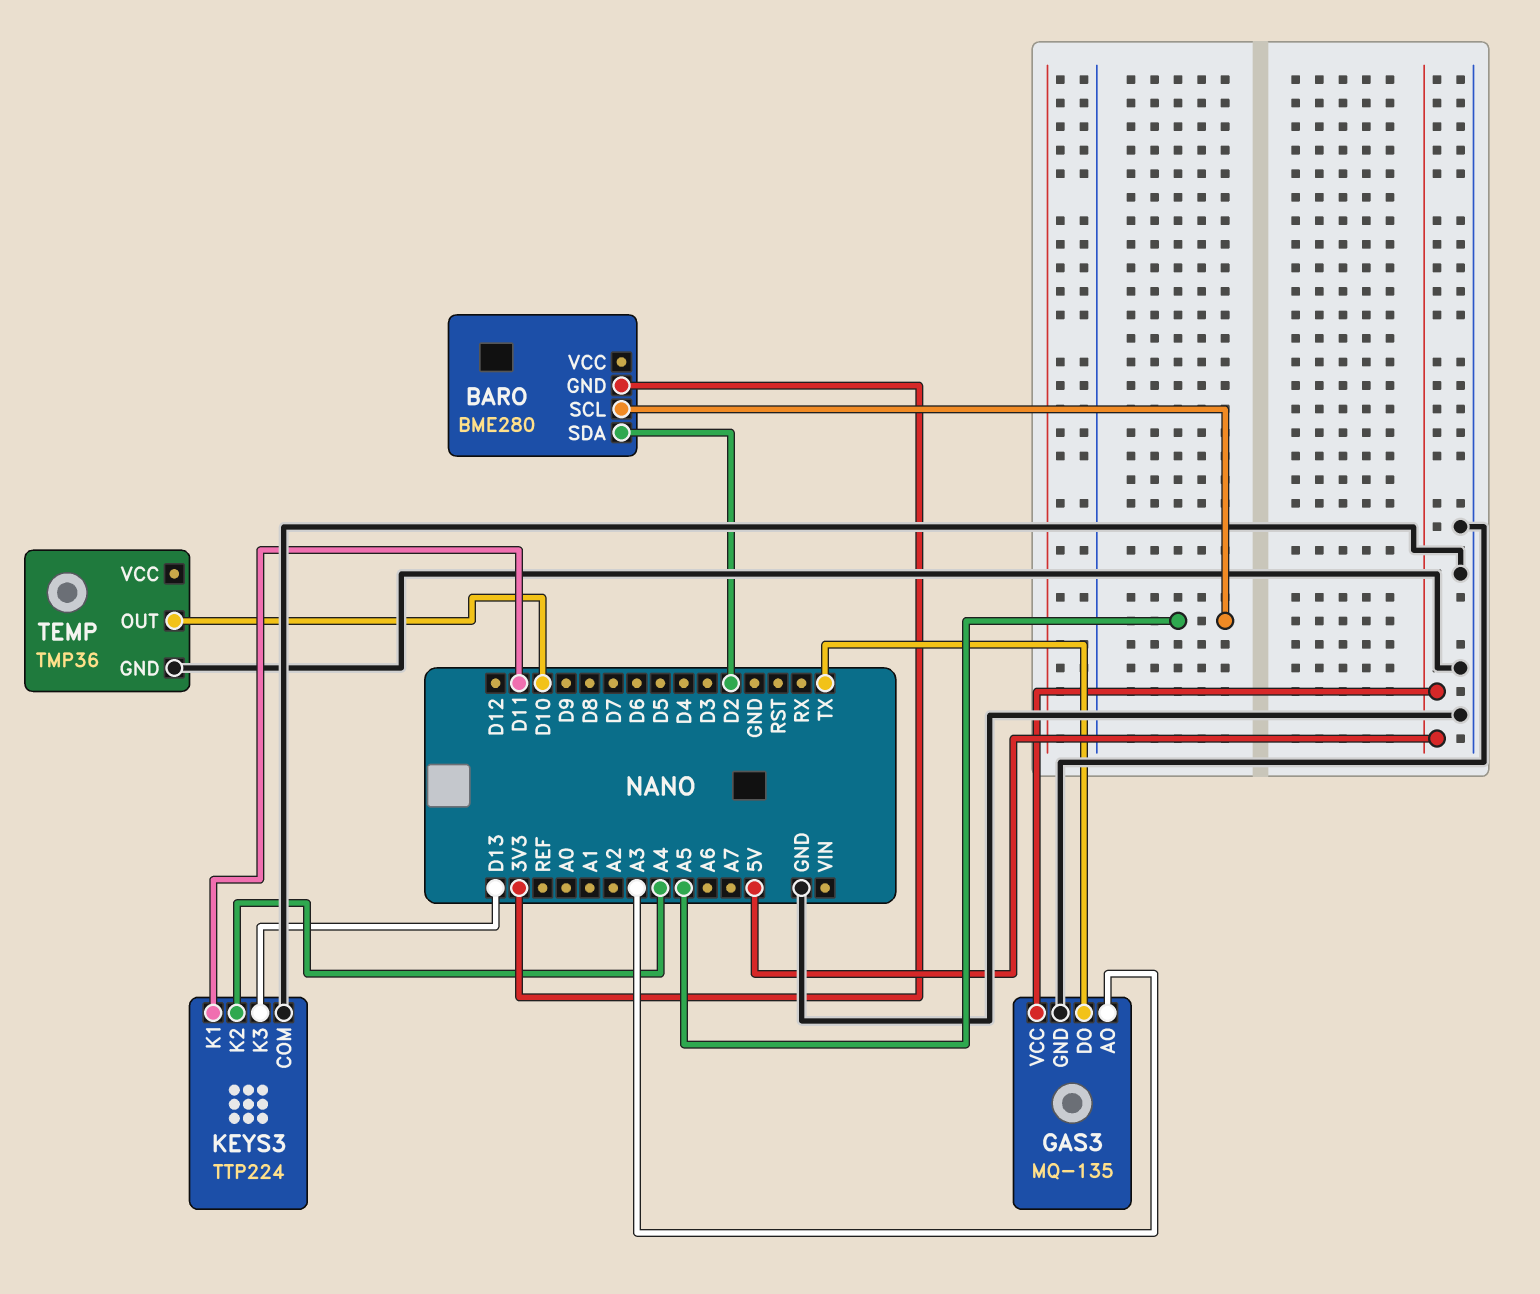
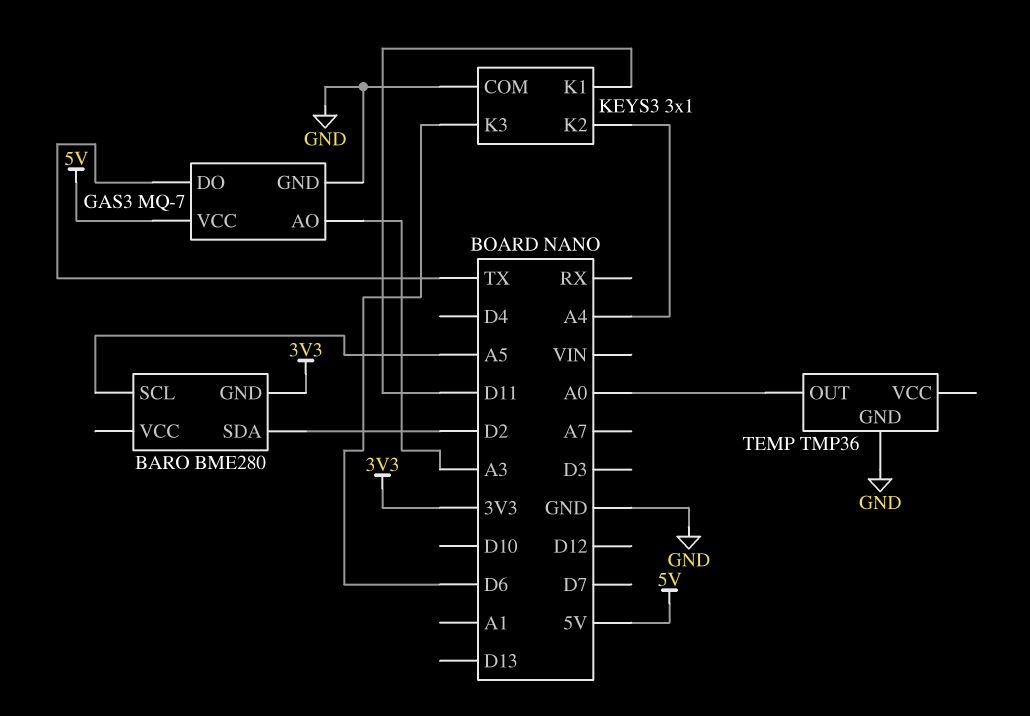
GAS3: MQ-135 -> MQ-7
KEYS3: TTP224 -> 3x1
KEYS3 pin K3: D13 -> D6
TEMP pin OUT: D10 -> A0

